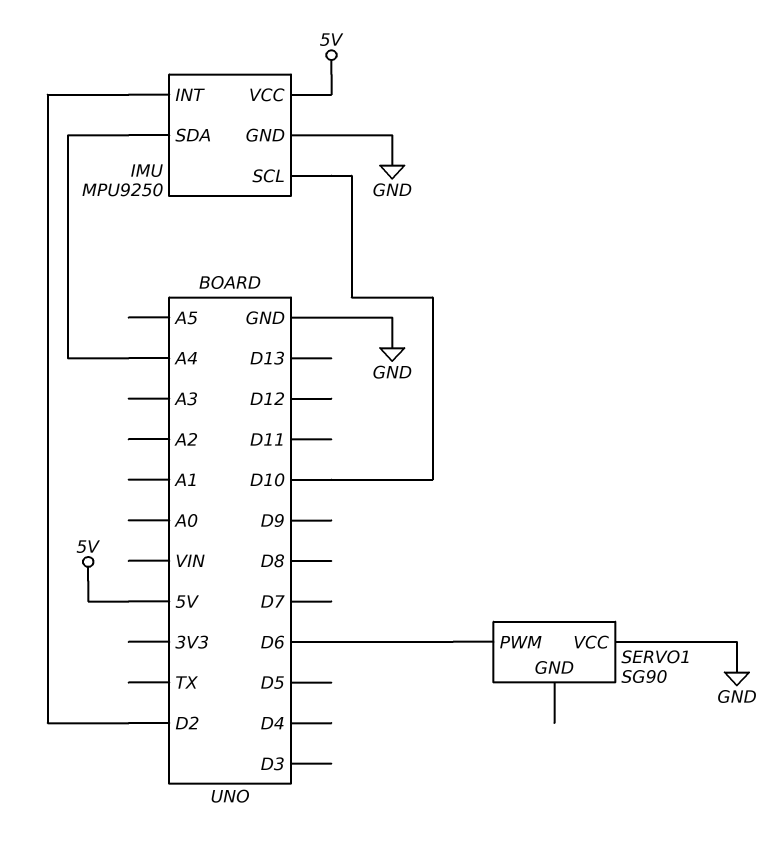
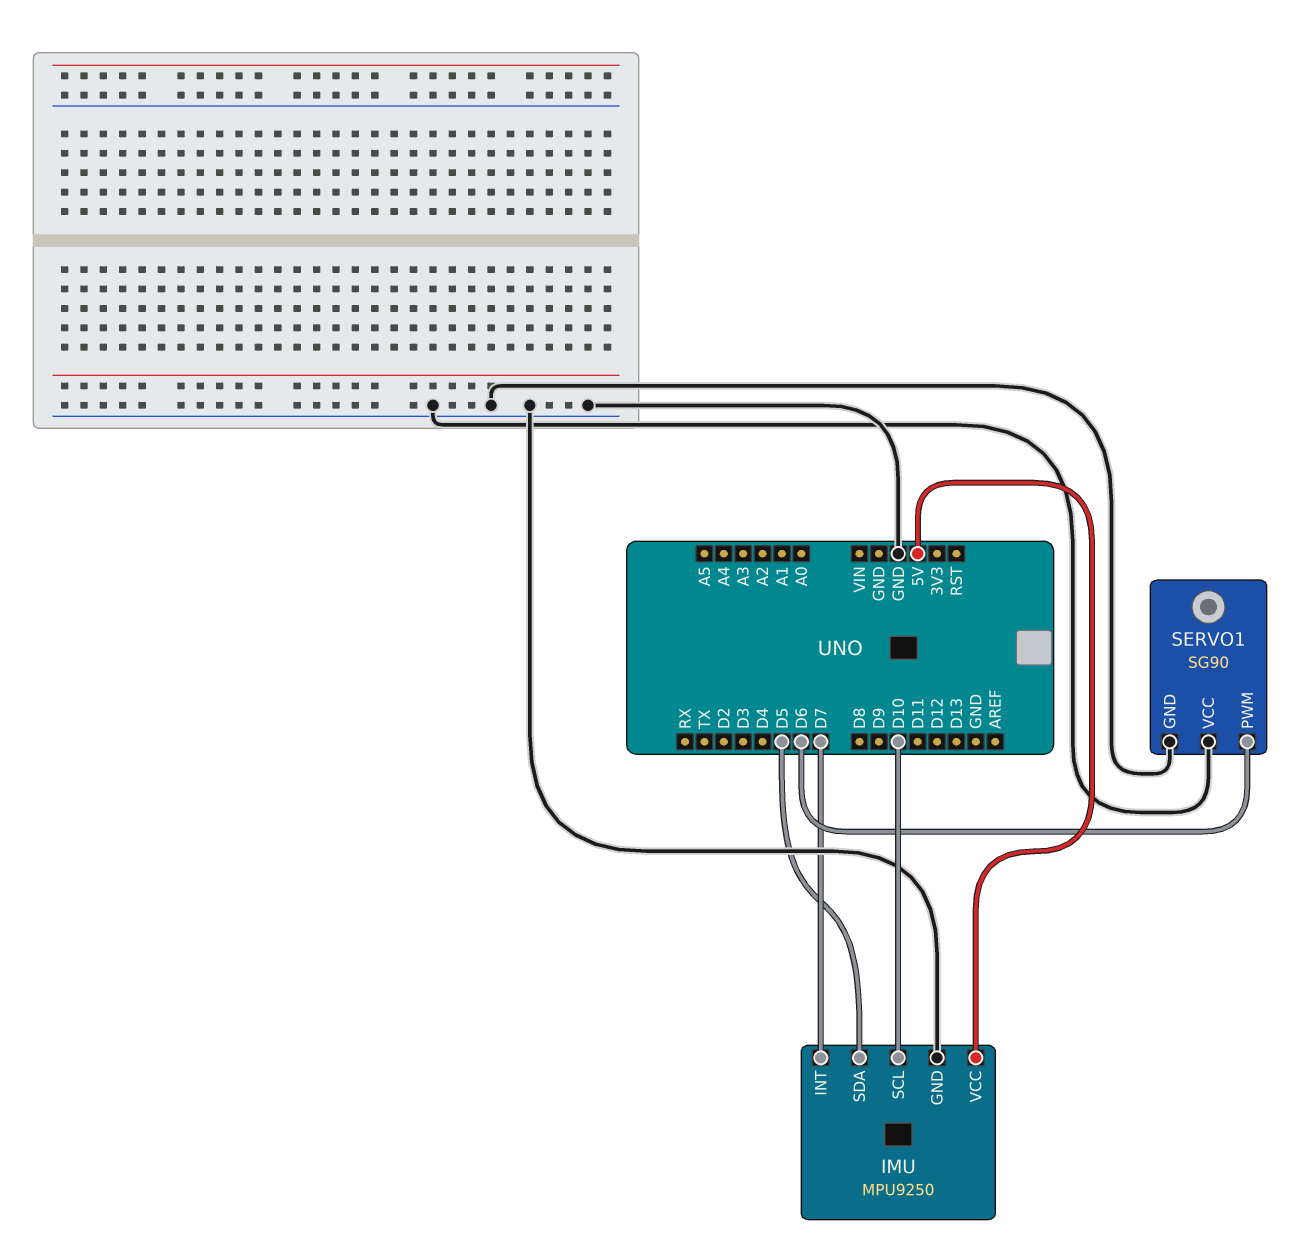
IMU pin INT: D2 -> D7
IMU pin SDA: A4 -> D5
SERVO1 pin GND: none -> GND

